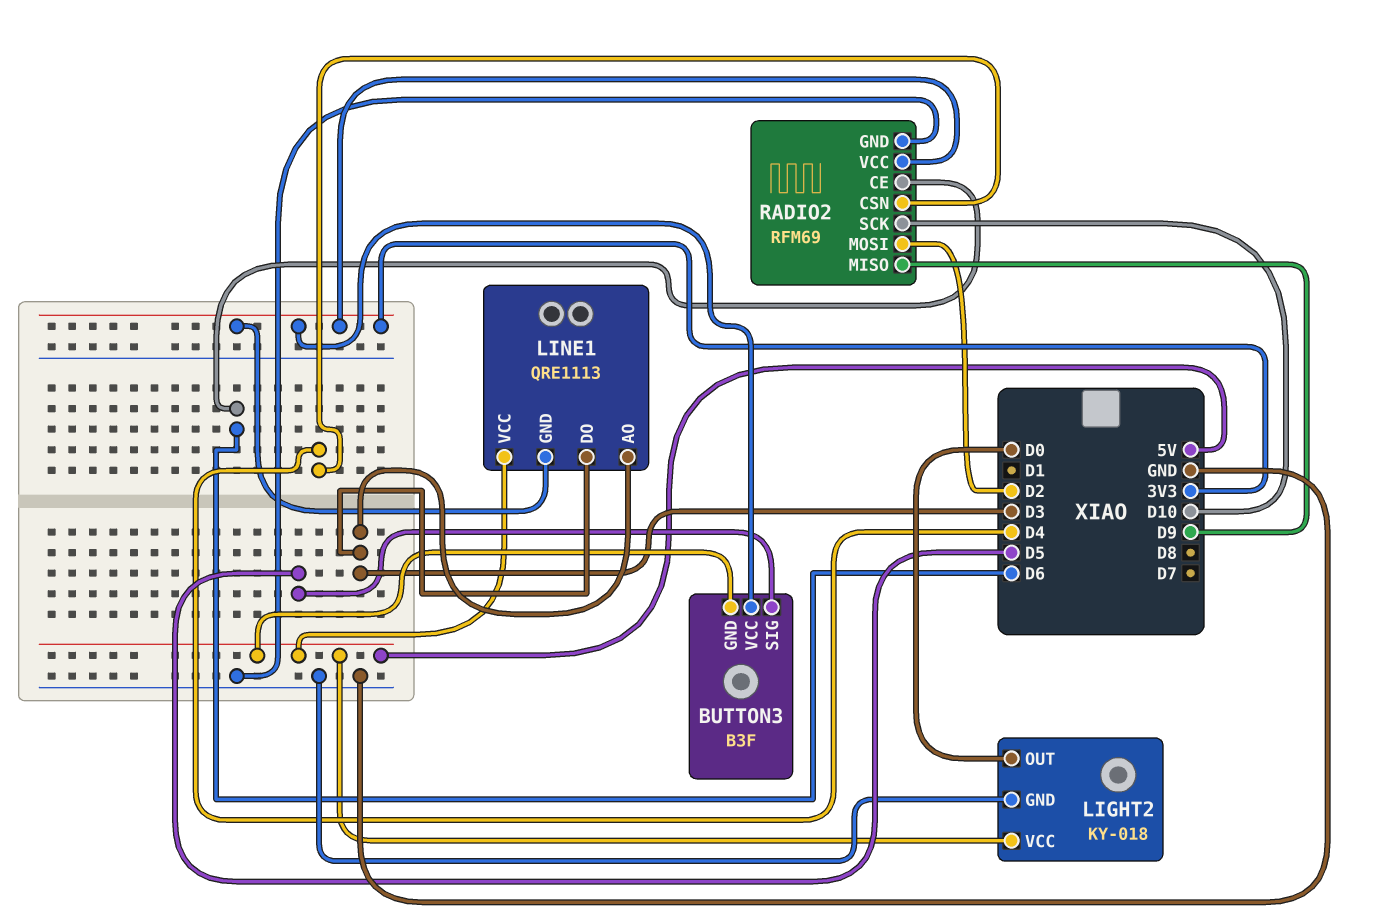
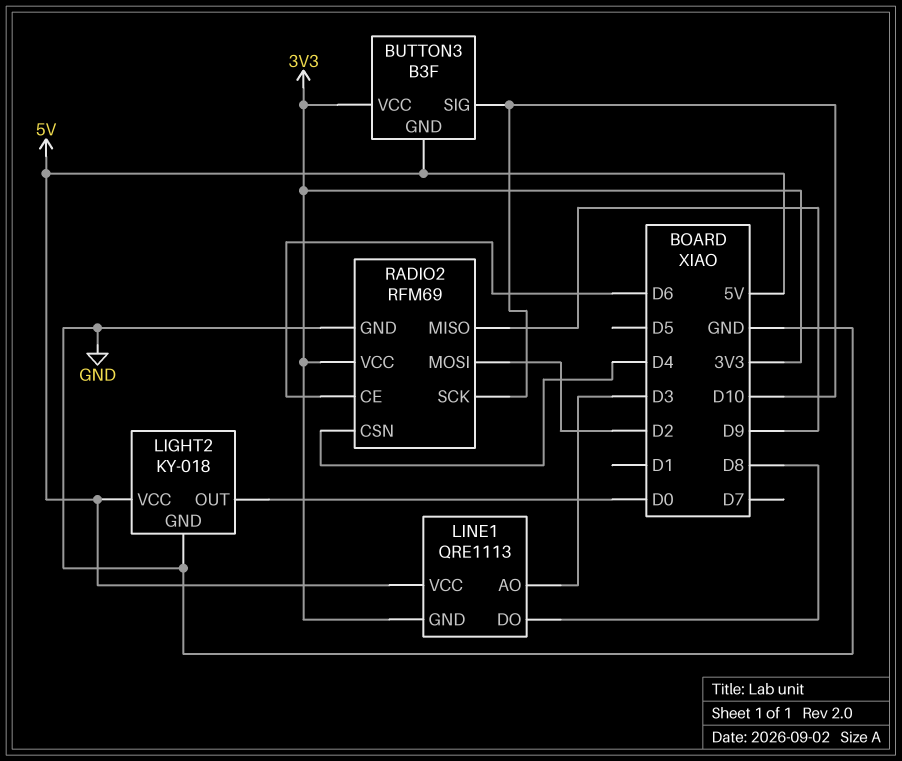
BUTTON3 pin SIG: D5 -> D10
LINE1 pin DO: D3 -> D8

